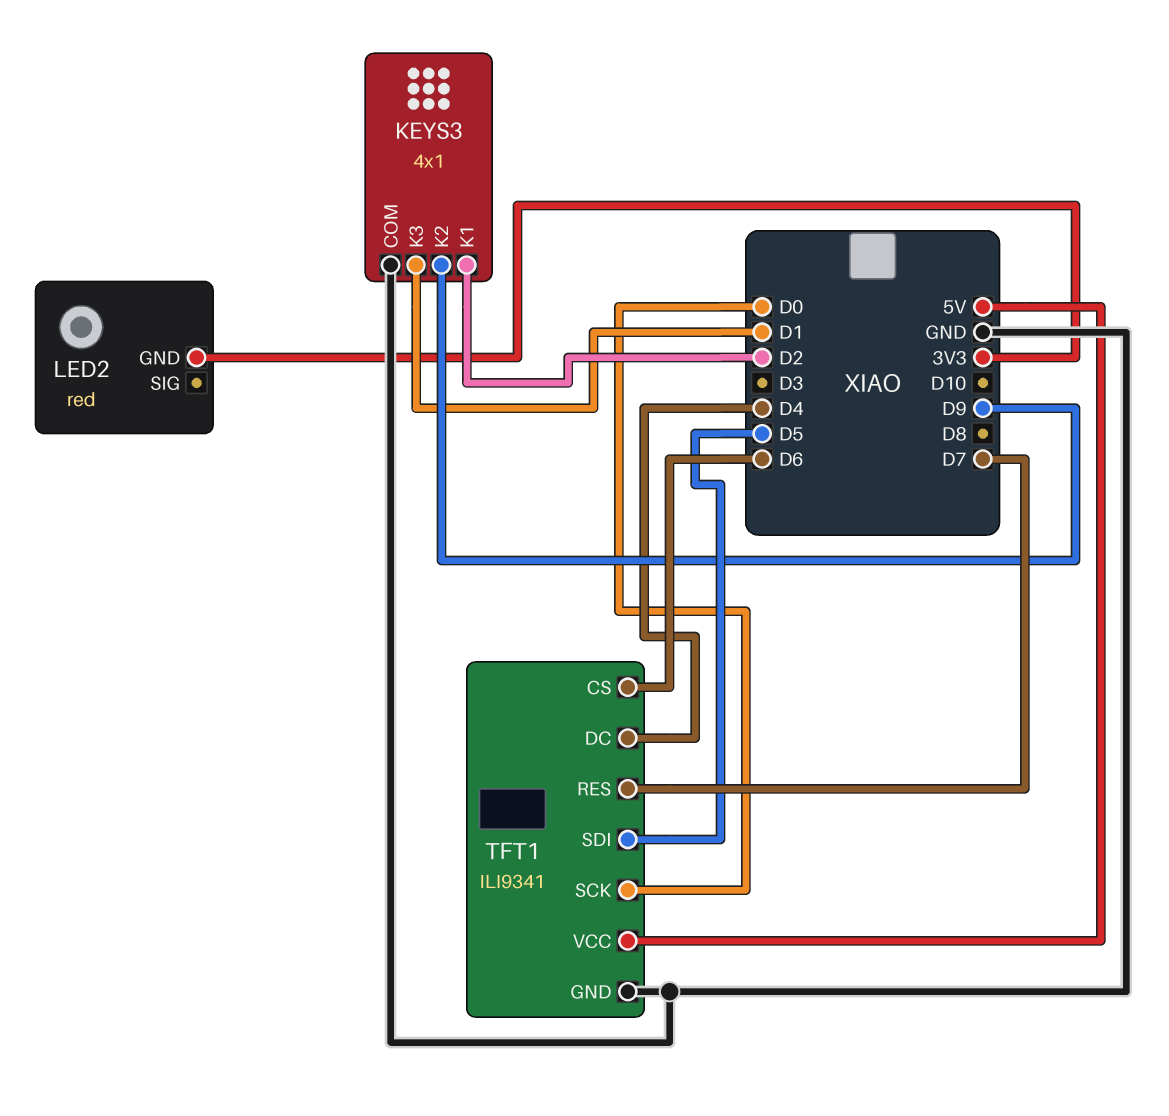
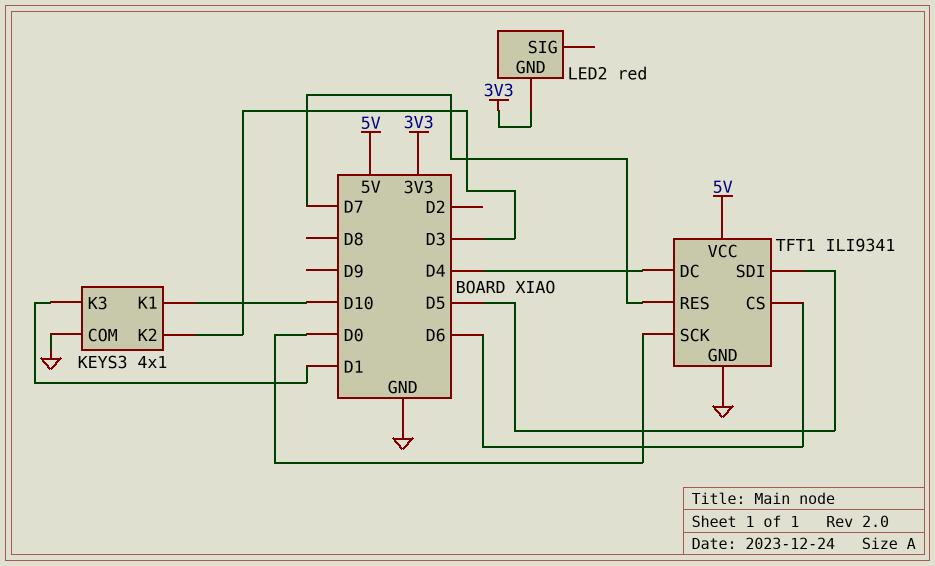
KEYS3 pin K1: D2 -> D10
KEYS3 pin K2: D9 -> D3

